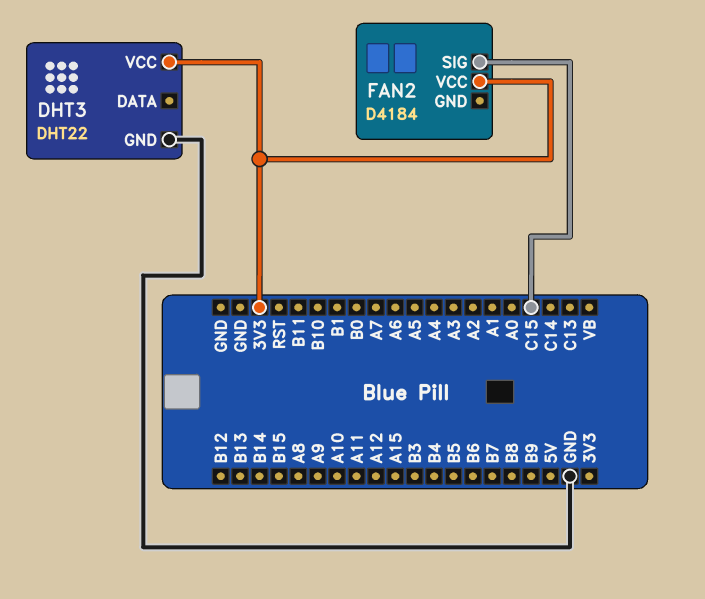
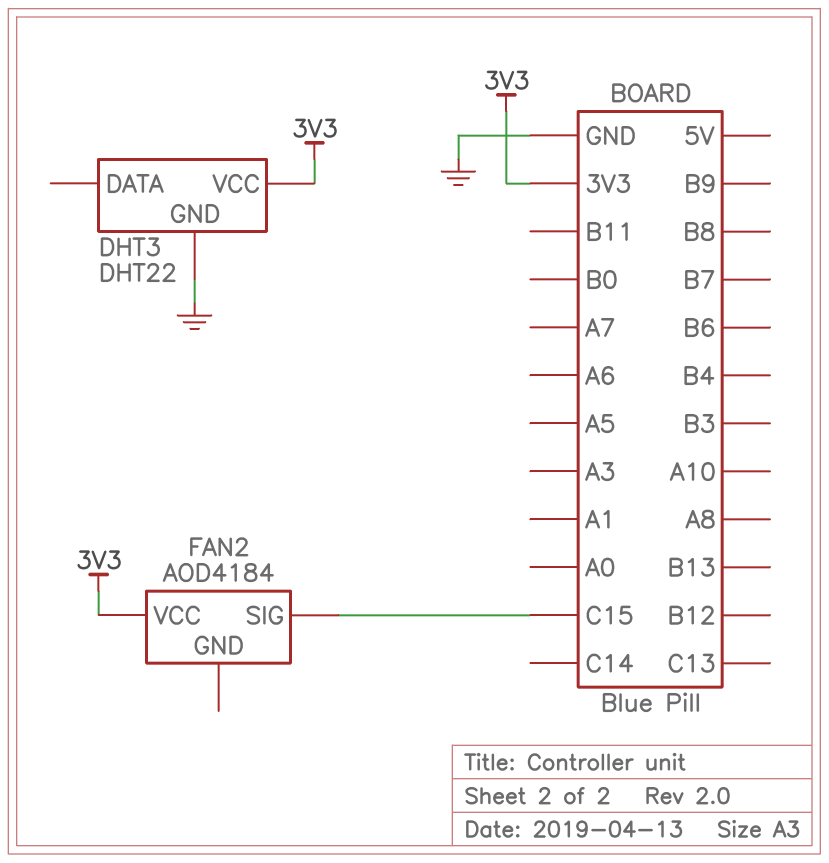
FAN2: D4184 -> AOD4184

